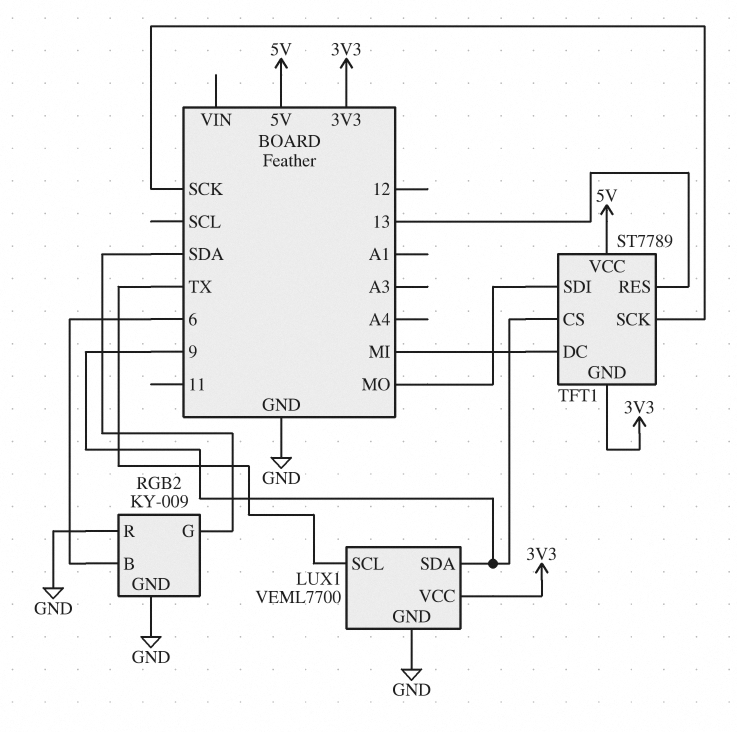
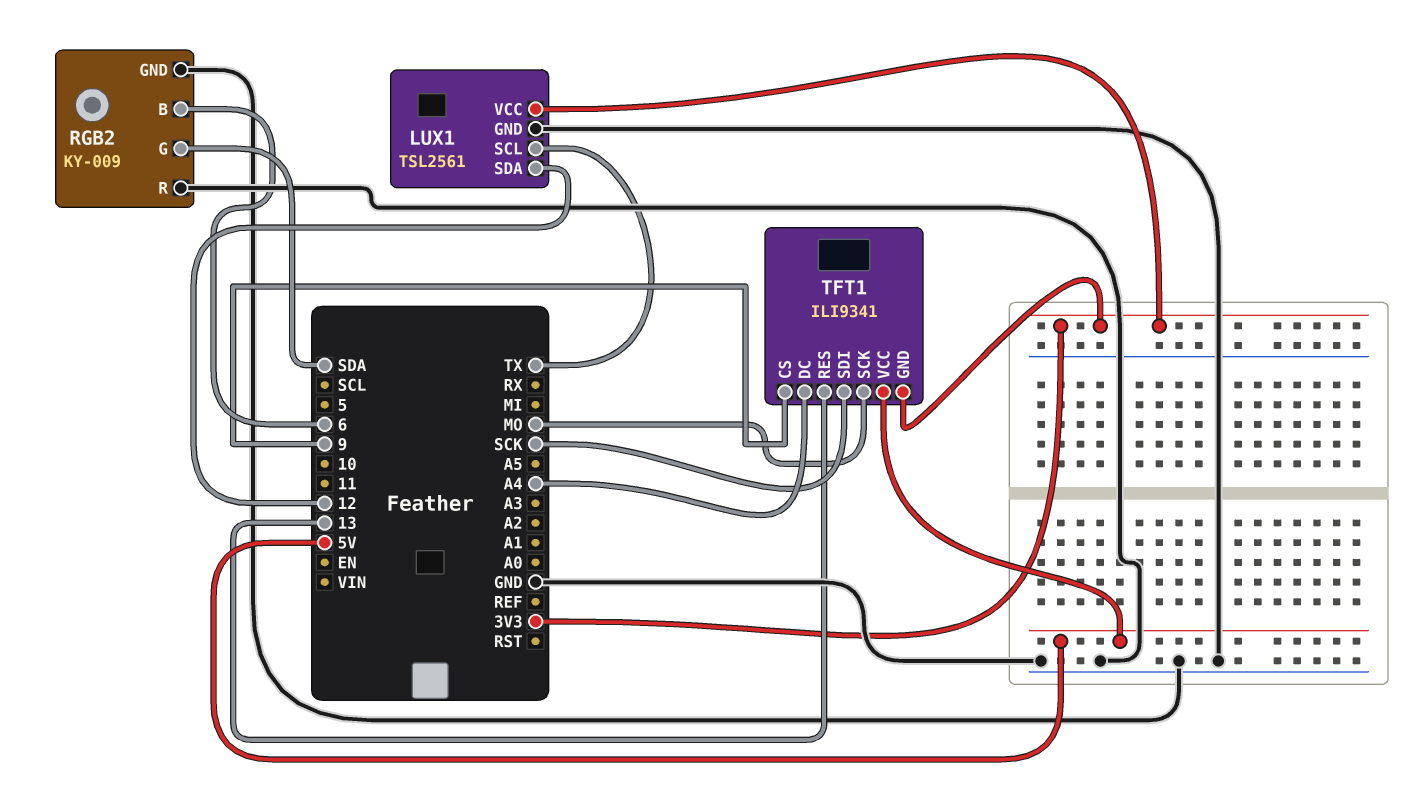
LUX1: VEML7700 -> TSL2561
LUX1 pin SDA: 9 -> 12
TFT1: ST7789 -> ILI9341
TFT1 pin DC: MI -> A4
TFT1 pin SCK: SCK -> MO
TFT1 pin SDI: MO -> SCK

